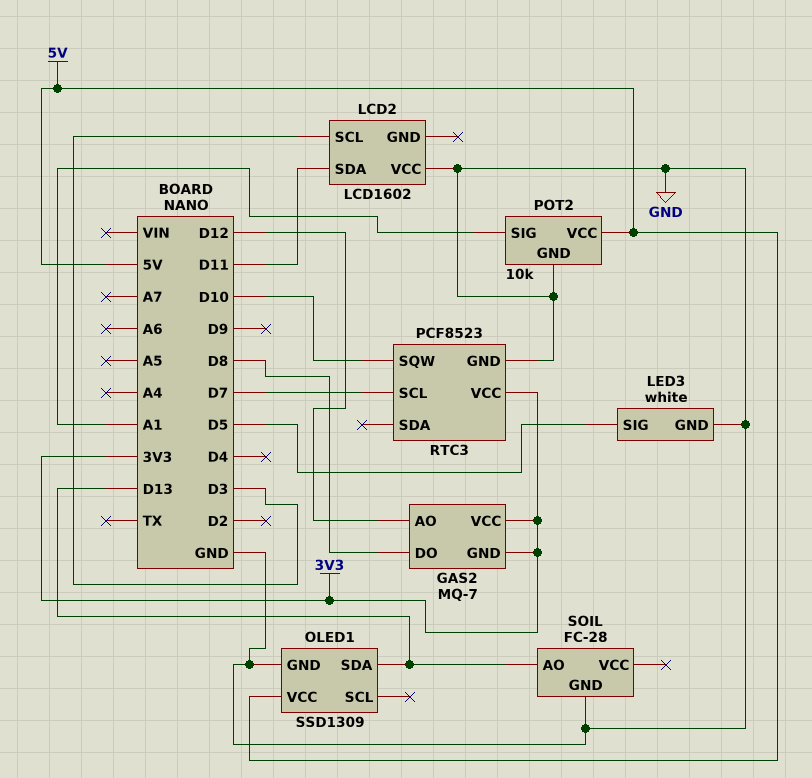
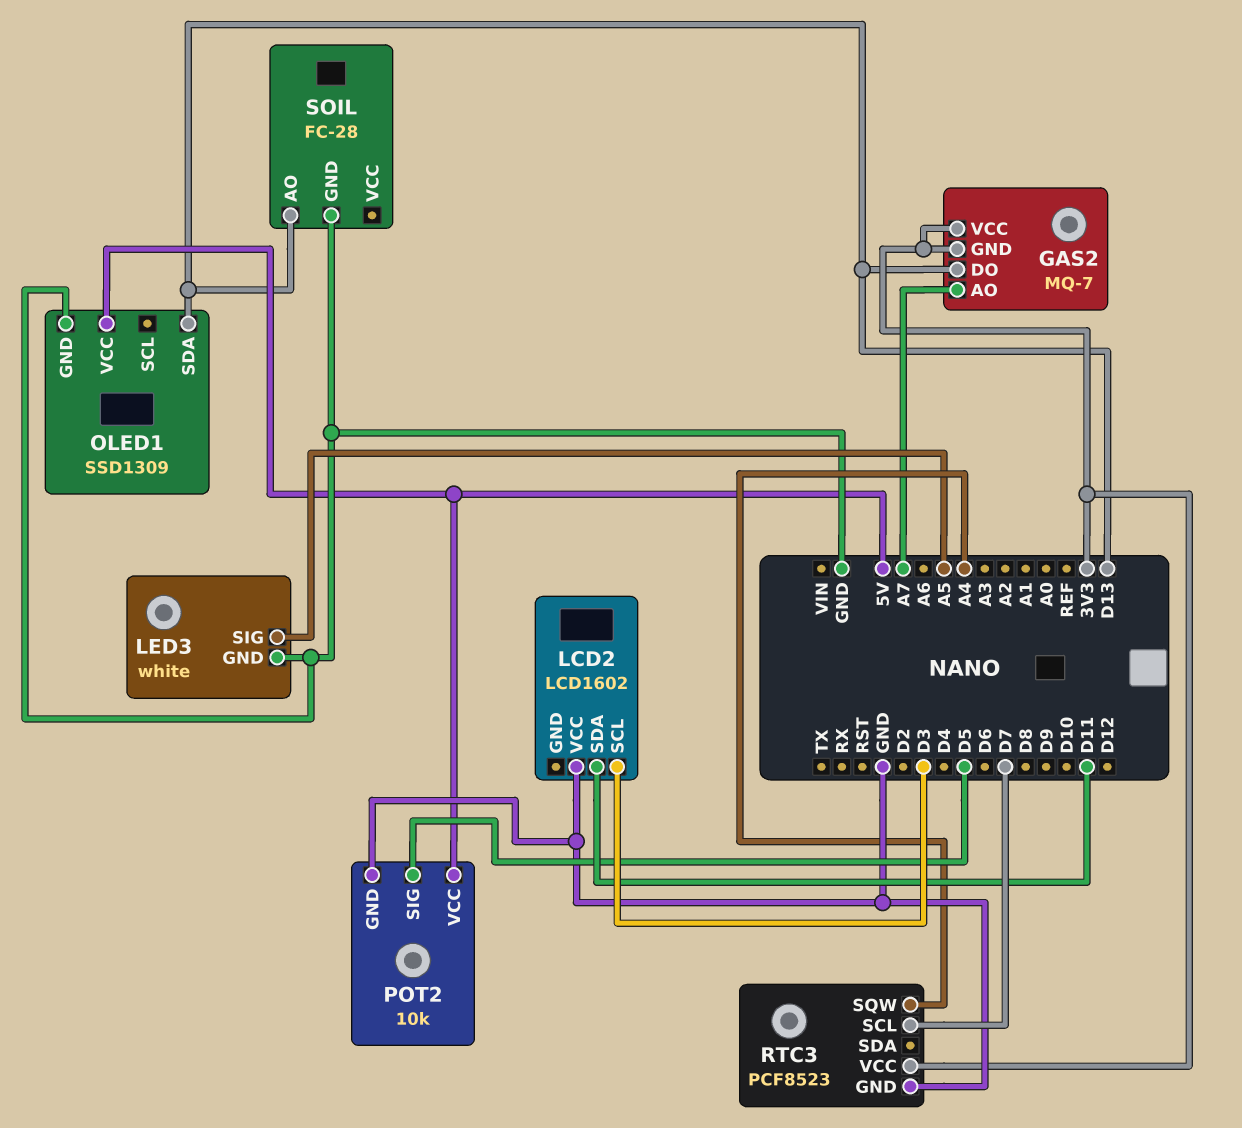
GAS2 pin AO: D12 -> A7
GAS2 pin DO: D8 -> D13
LED3 pin SIG: D5 -> A5
POT2 pin SIG: A1 -> D5
RTC3 pin SQW: D10 -> A4

